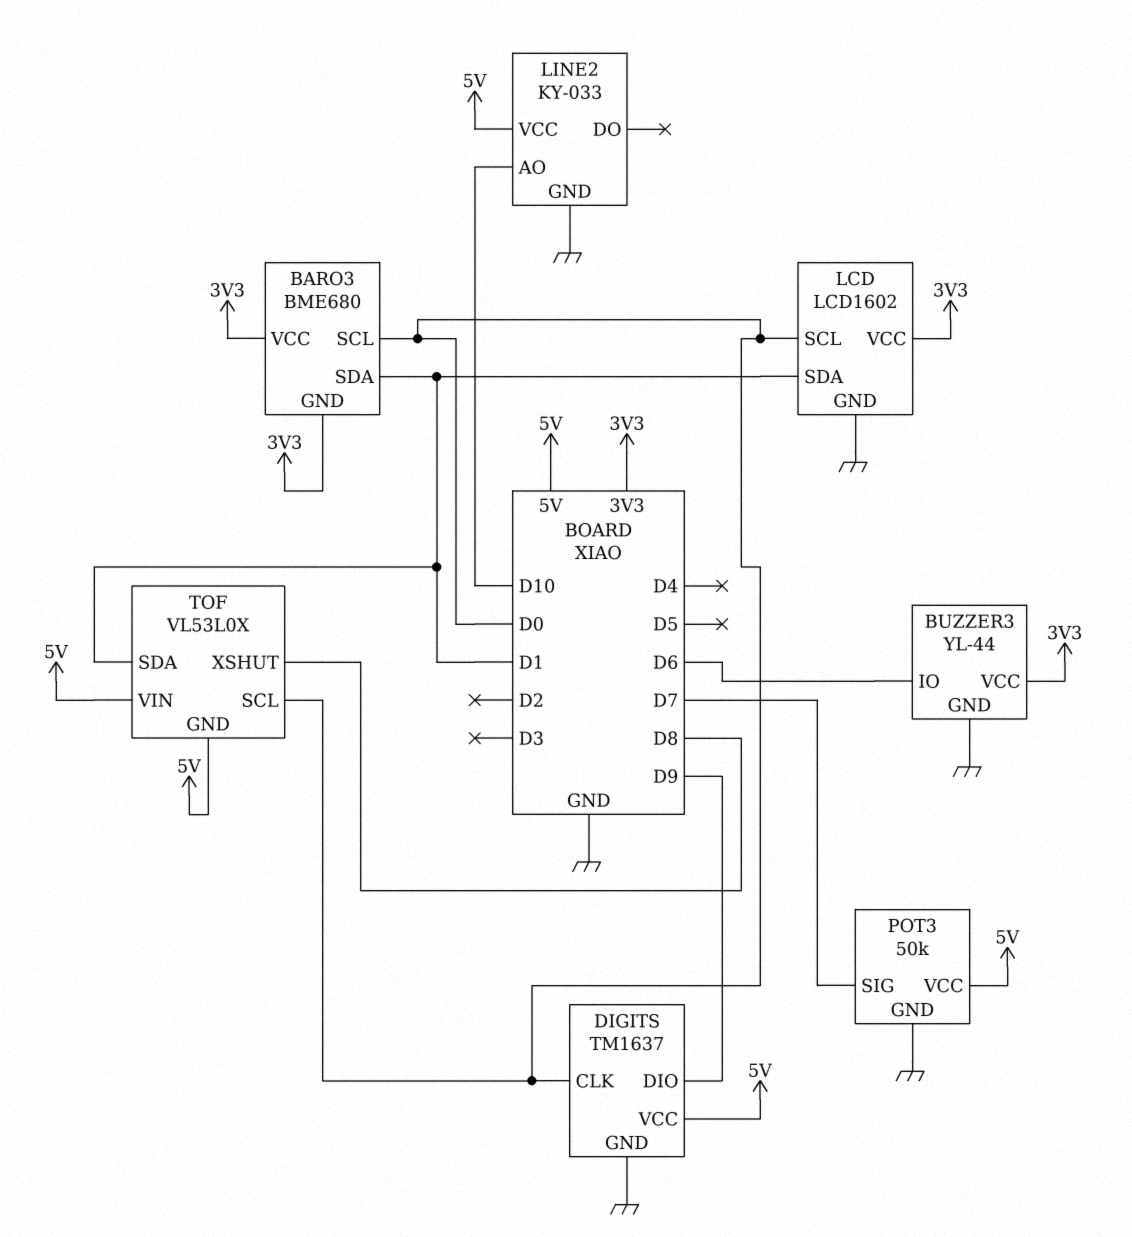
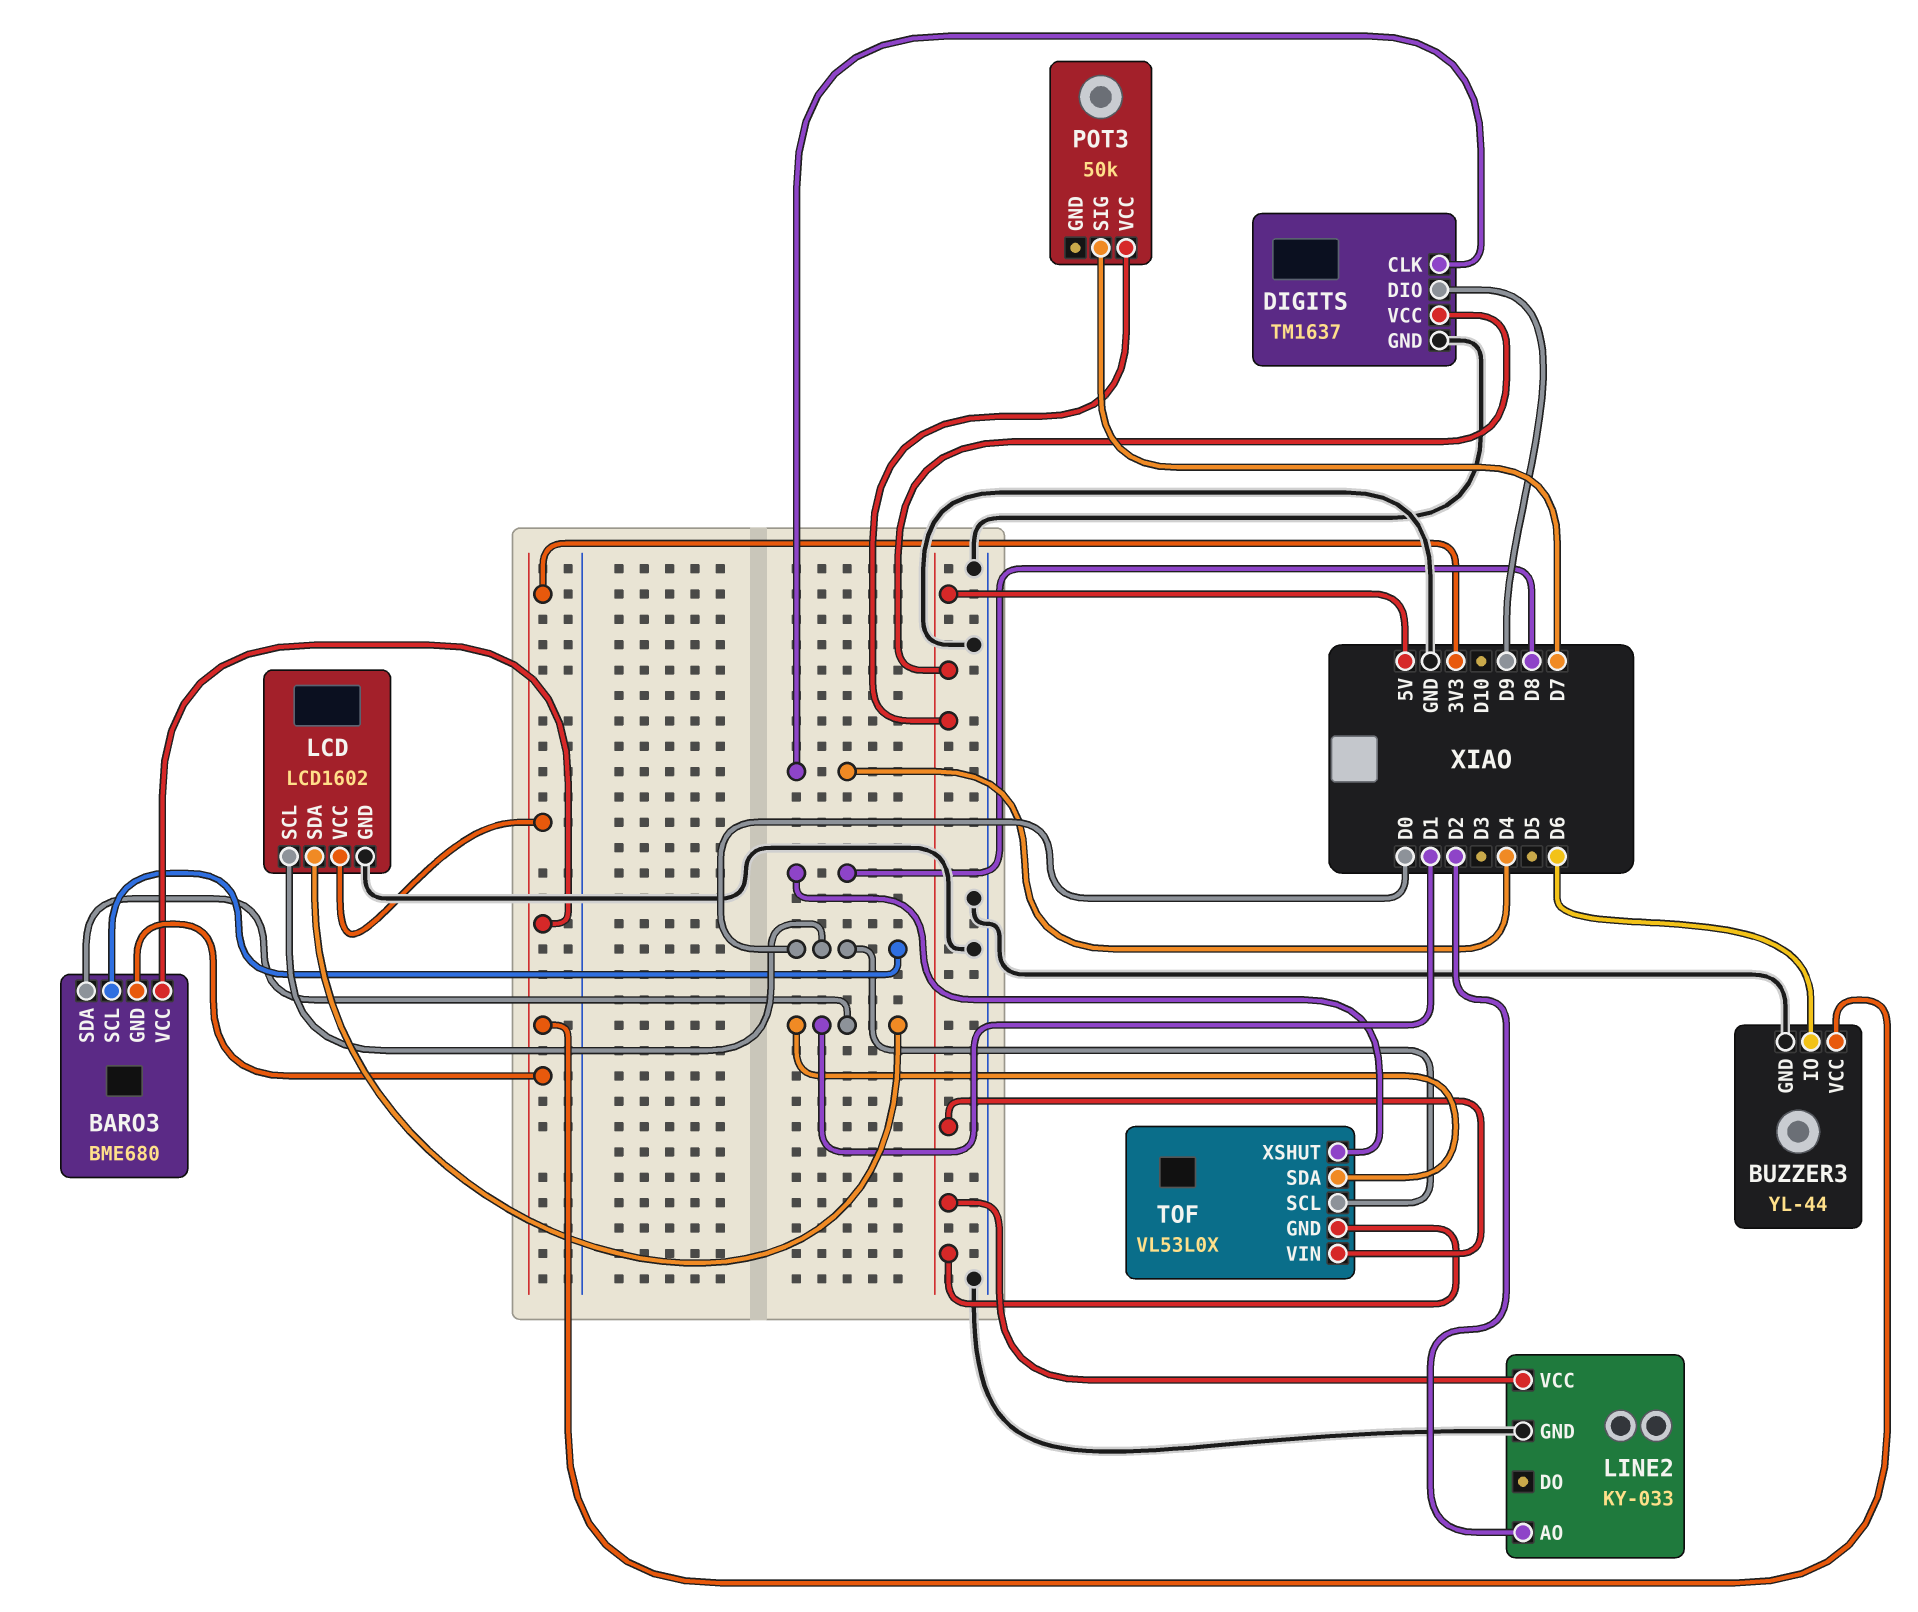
DIGITS pin CLK: D0 -> D4
LINE2 pin AO: D10 -> D2
POT3 pin GND: GND -> none

